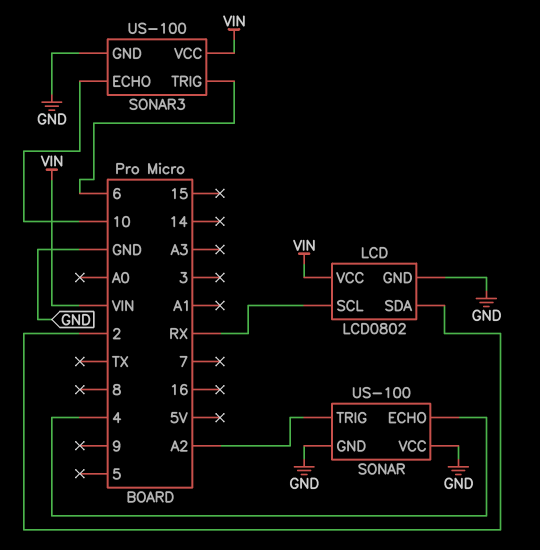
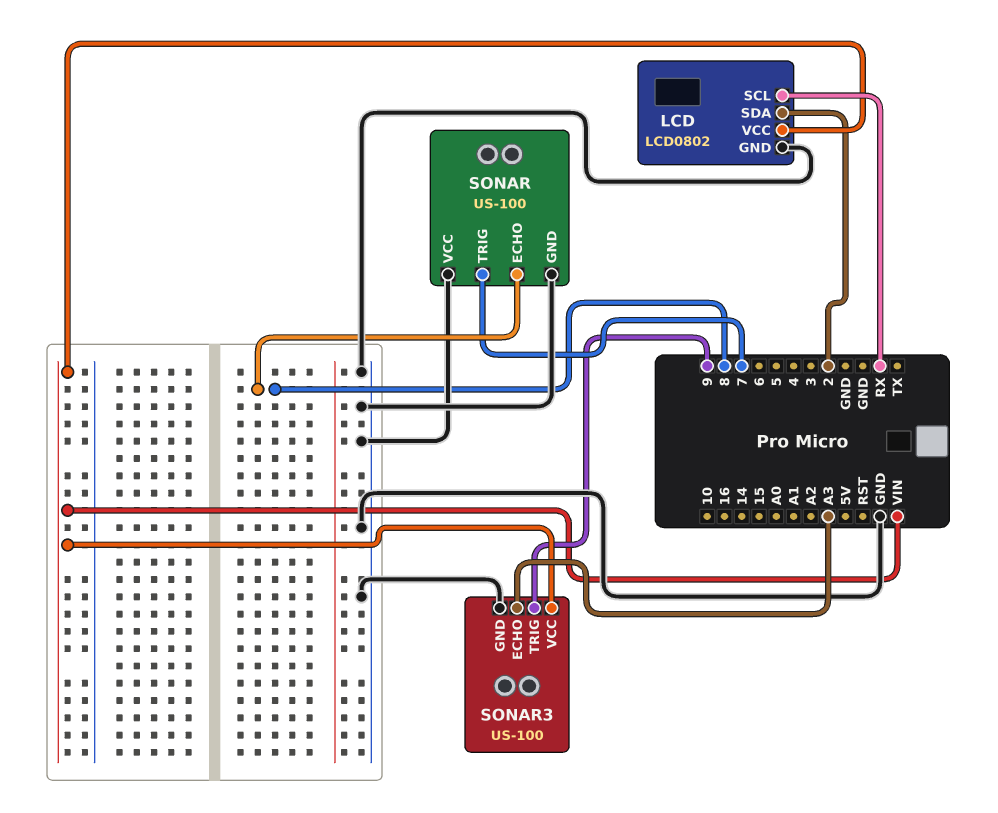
SONAR pin ECHO: 4 -> 8
SONAR pin TRIG: A2 -> 7
SONAR3 pin ECHO: 10 -> A3
SONAR3 pin TRIG: 6 -> 9

